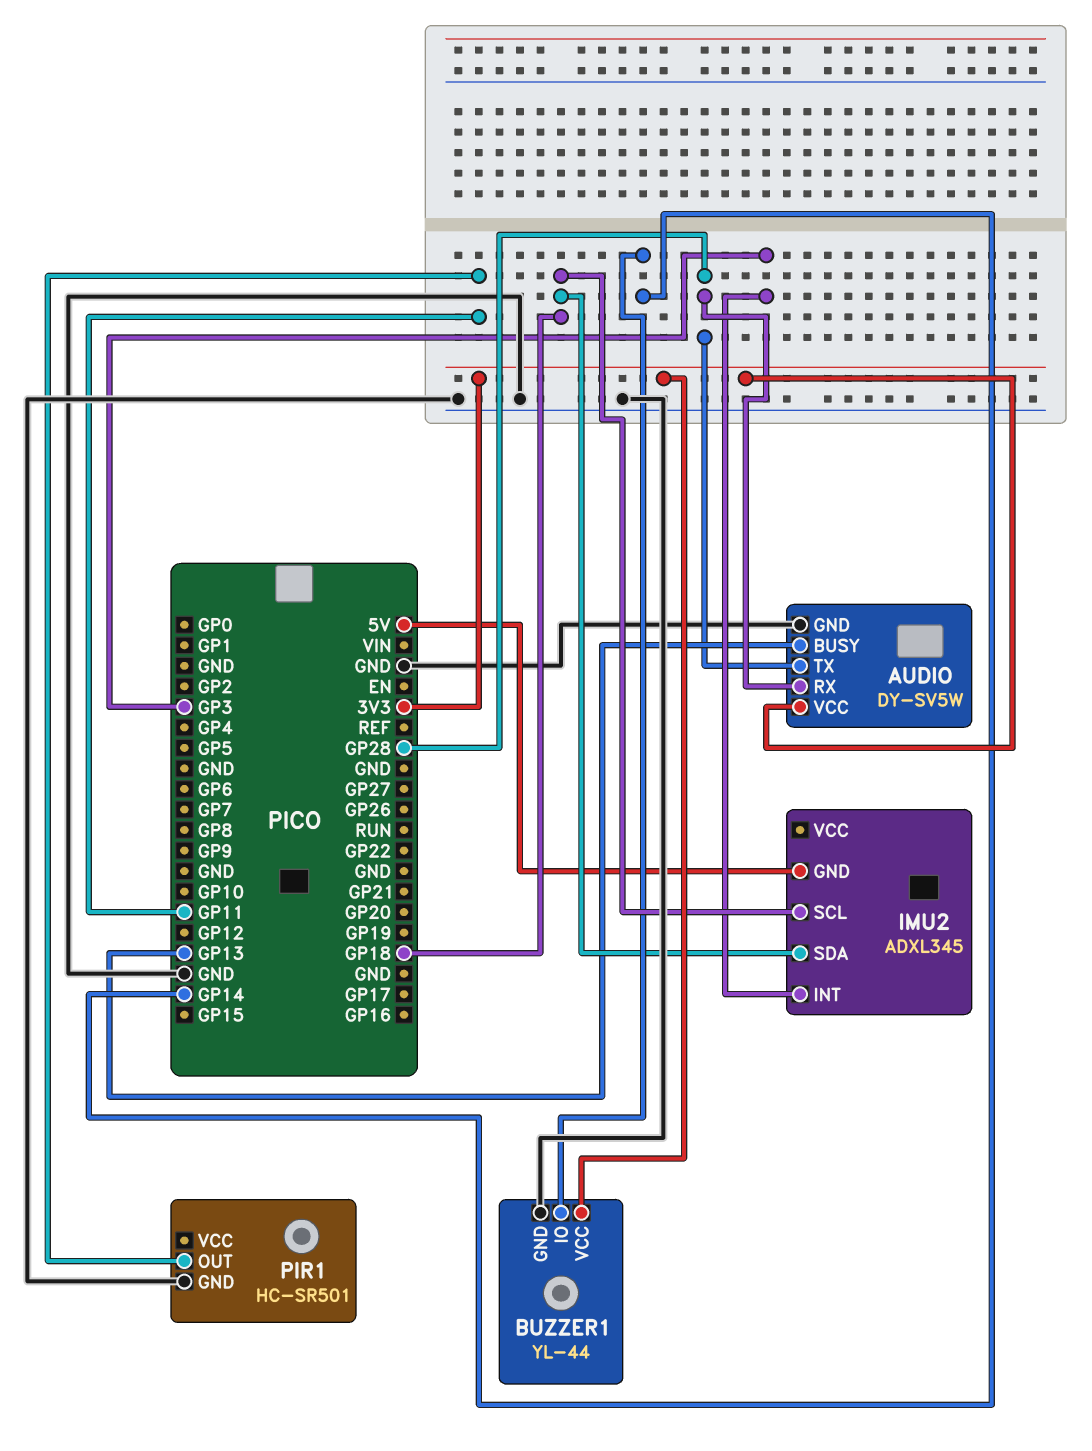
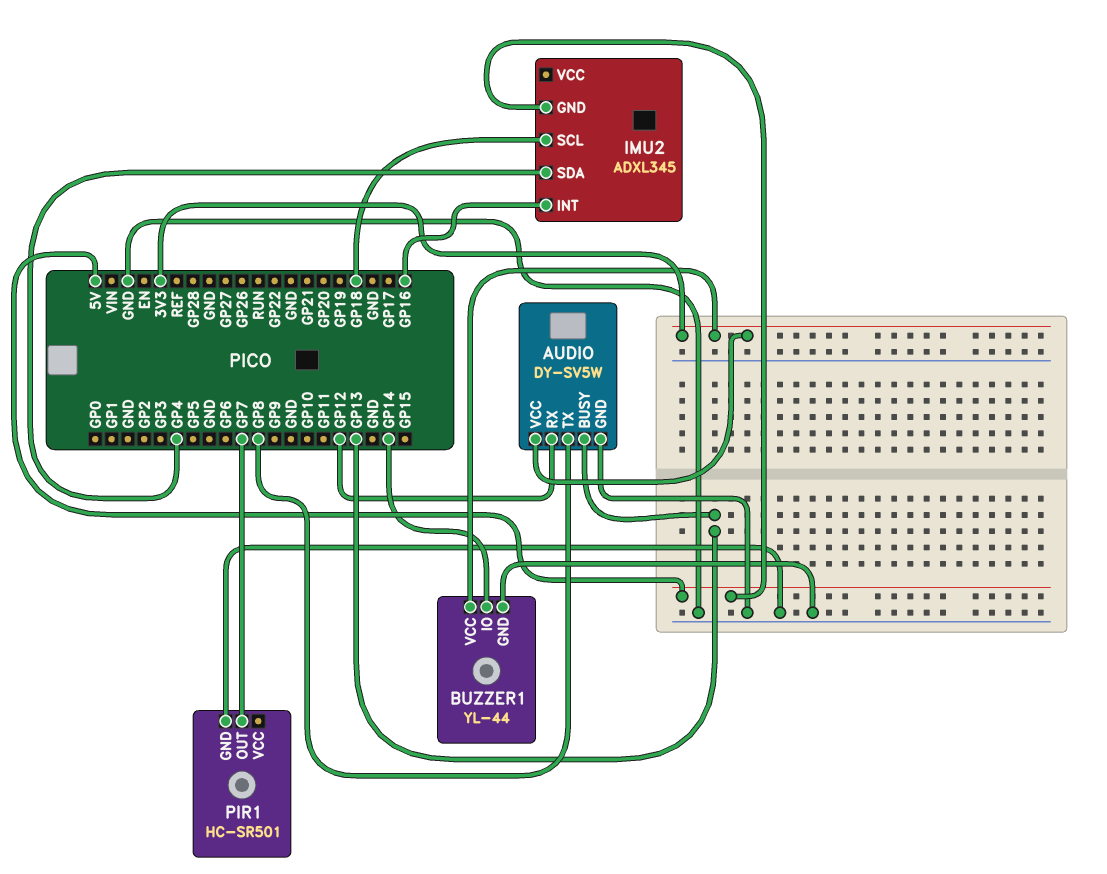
AUDIO pin RX: GP28 -> GP12
AUDIO pin TX: GP28 -> GP8
IMU2 pin INT: GP3 -> GP16
IMU2 pin SDA: GP18 -> GP4
PIR1 pin OUT: GP11 -> GP7

